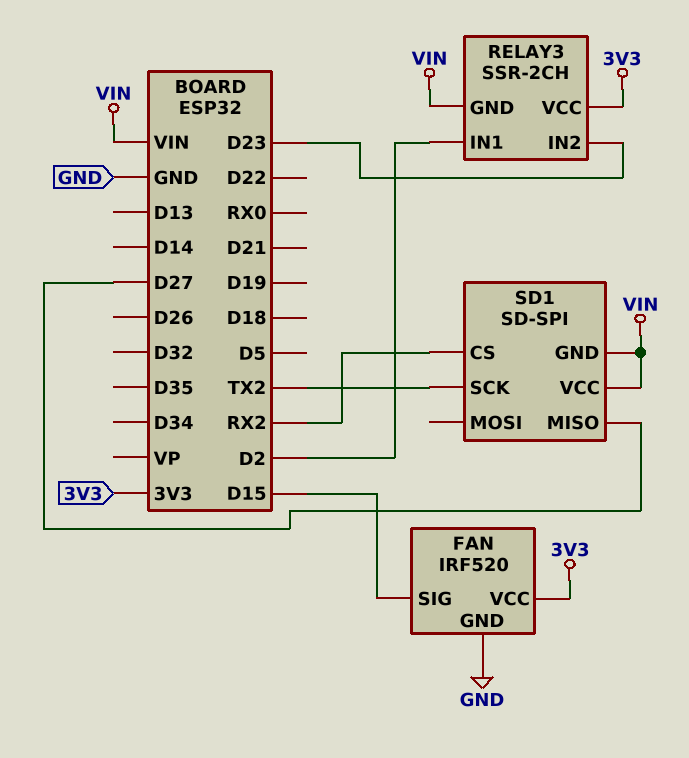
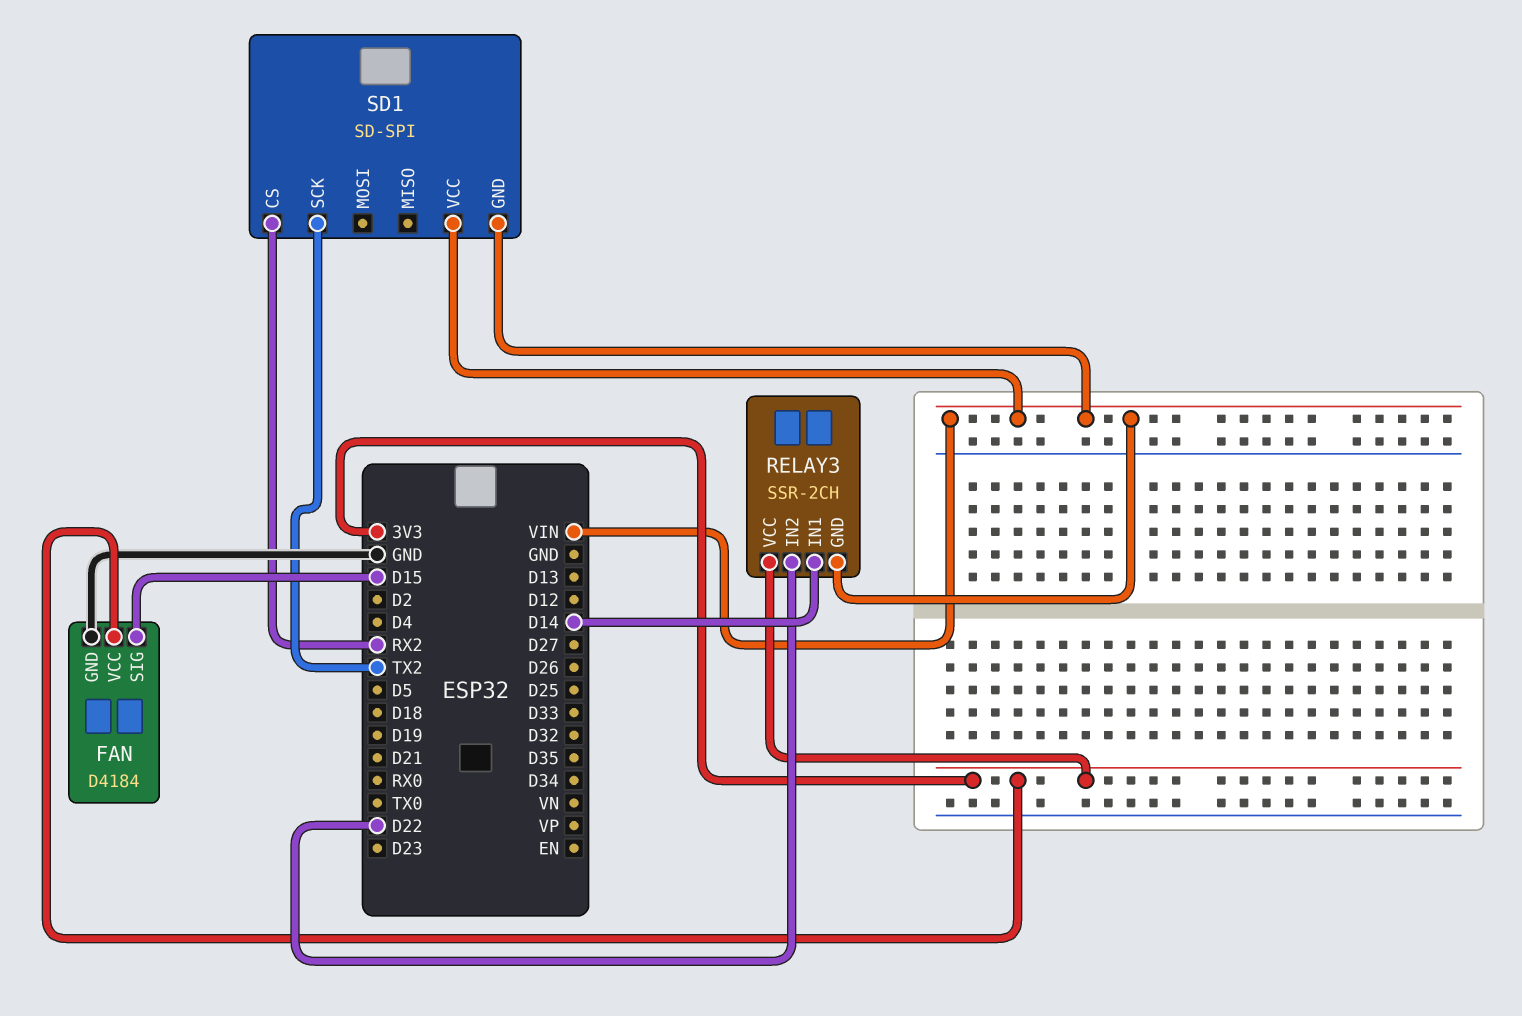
FAN: IRF520 -> D4184
RELAY3 pin IN1: D2 -> D14
RELAY3 pin IN2: D23 -> D22
SD1 pin MISO: D27 -> none

